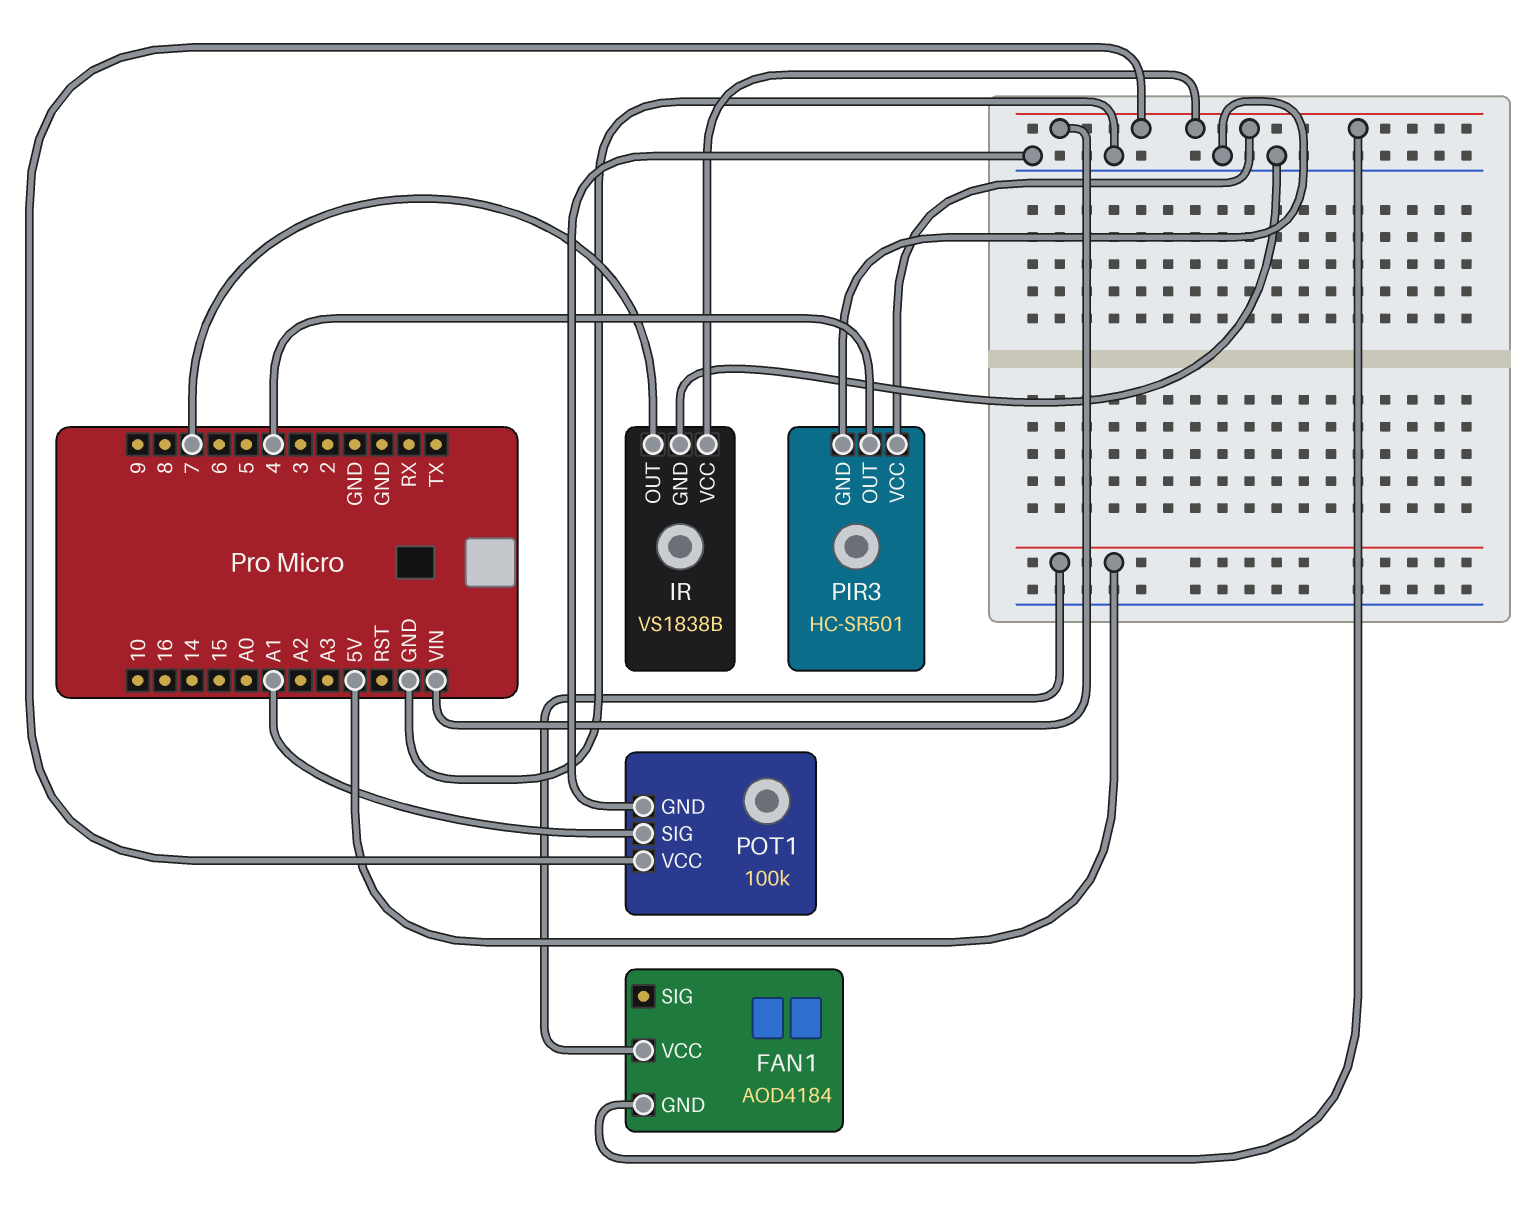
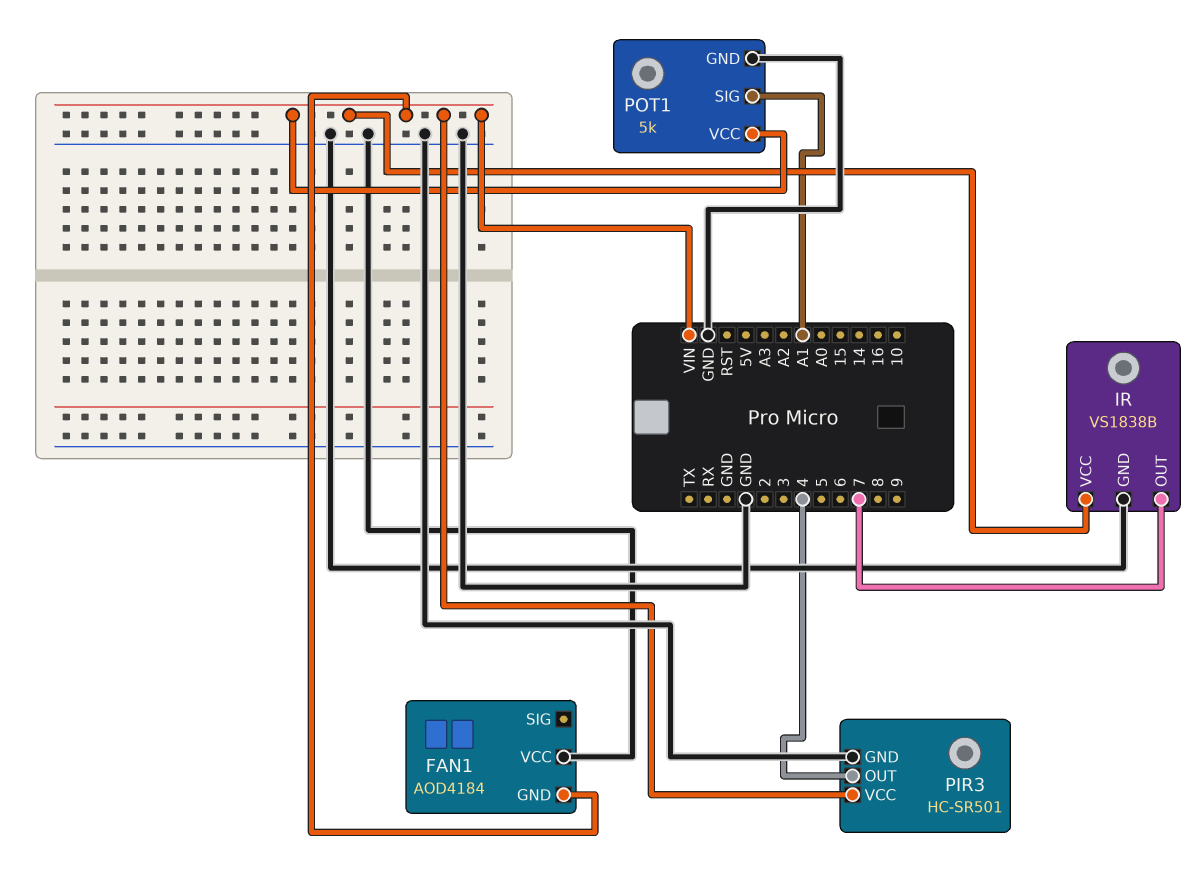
FAN1 pin VCC: 5V -> GND
POT1: 100k -> 5k

